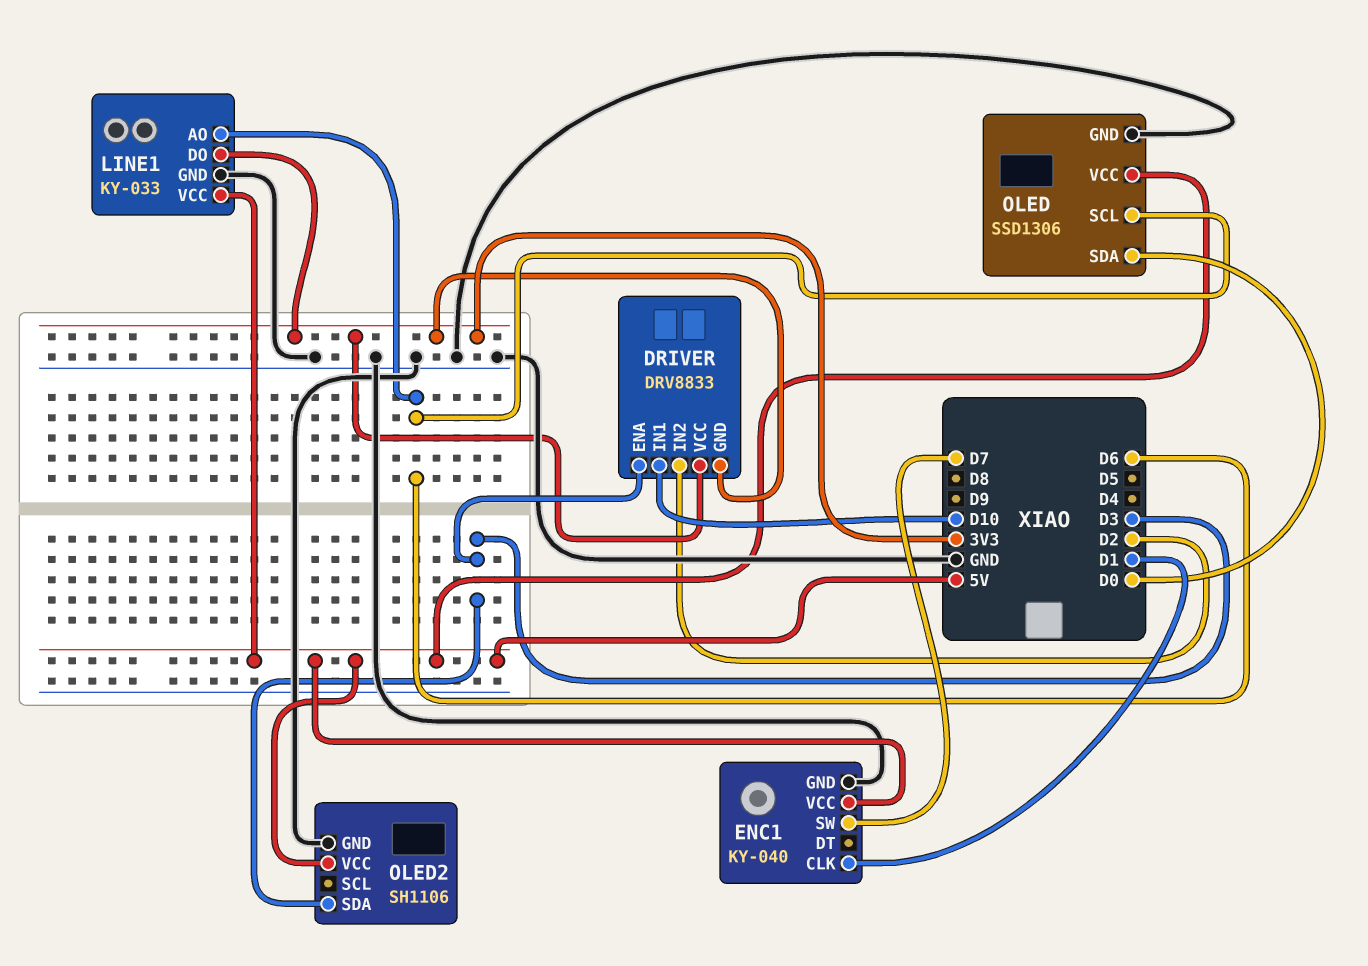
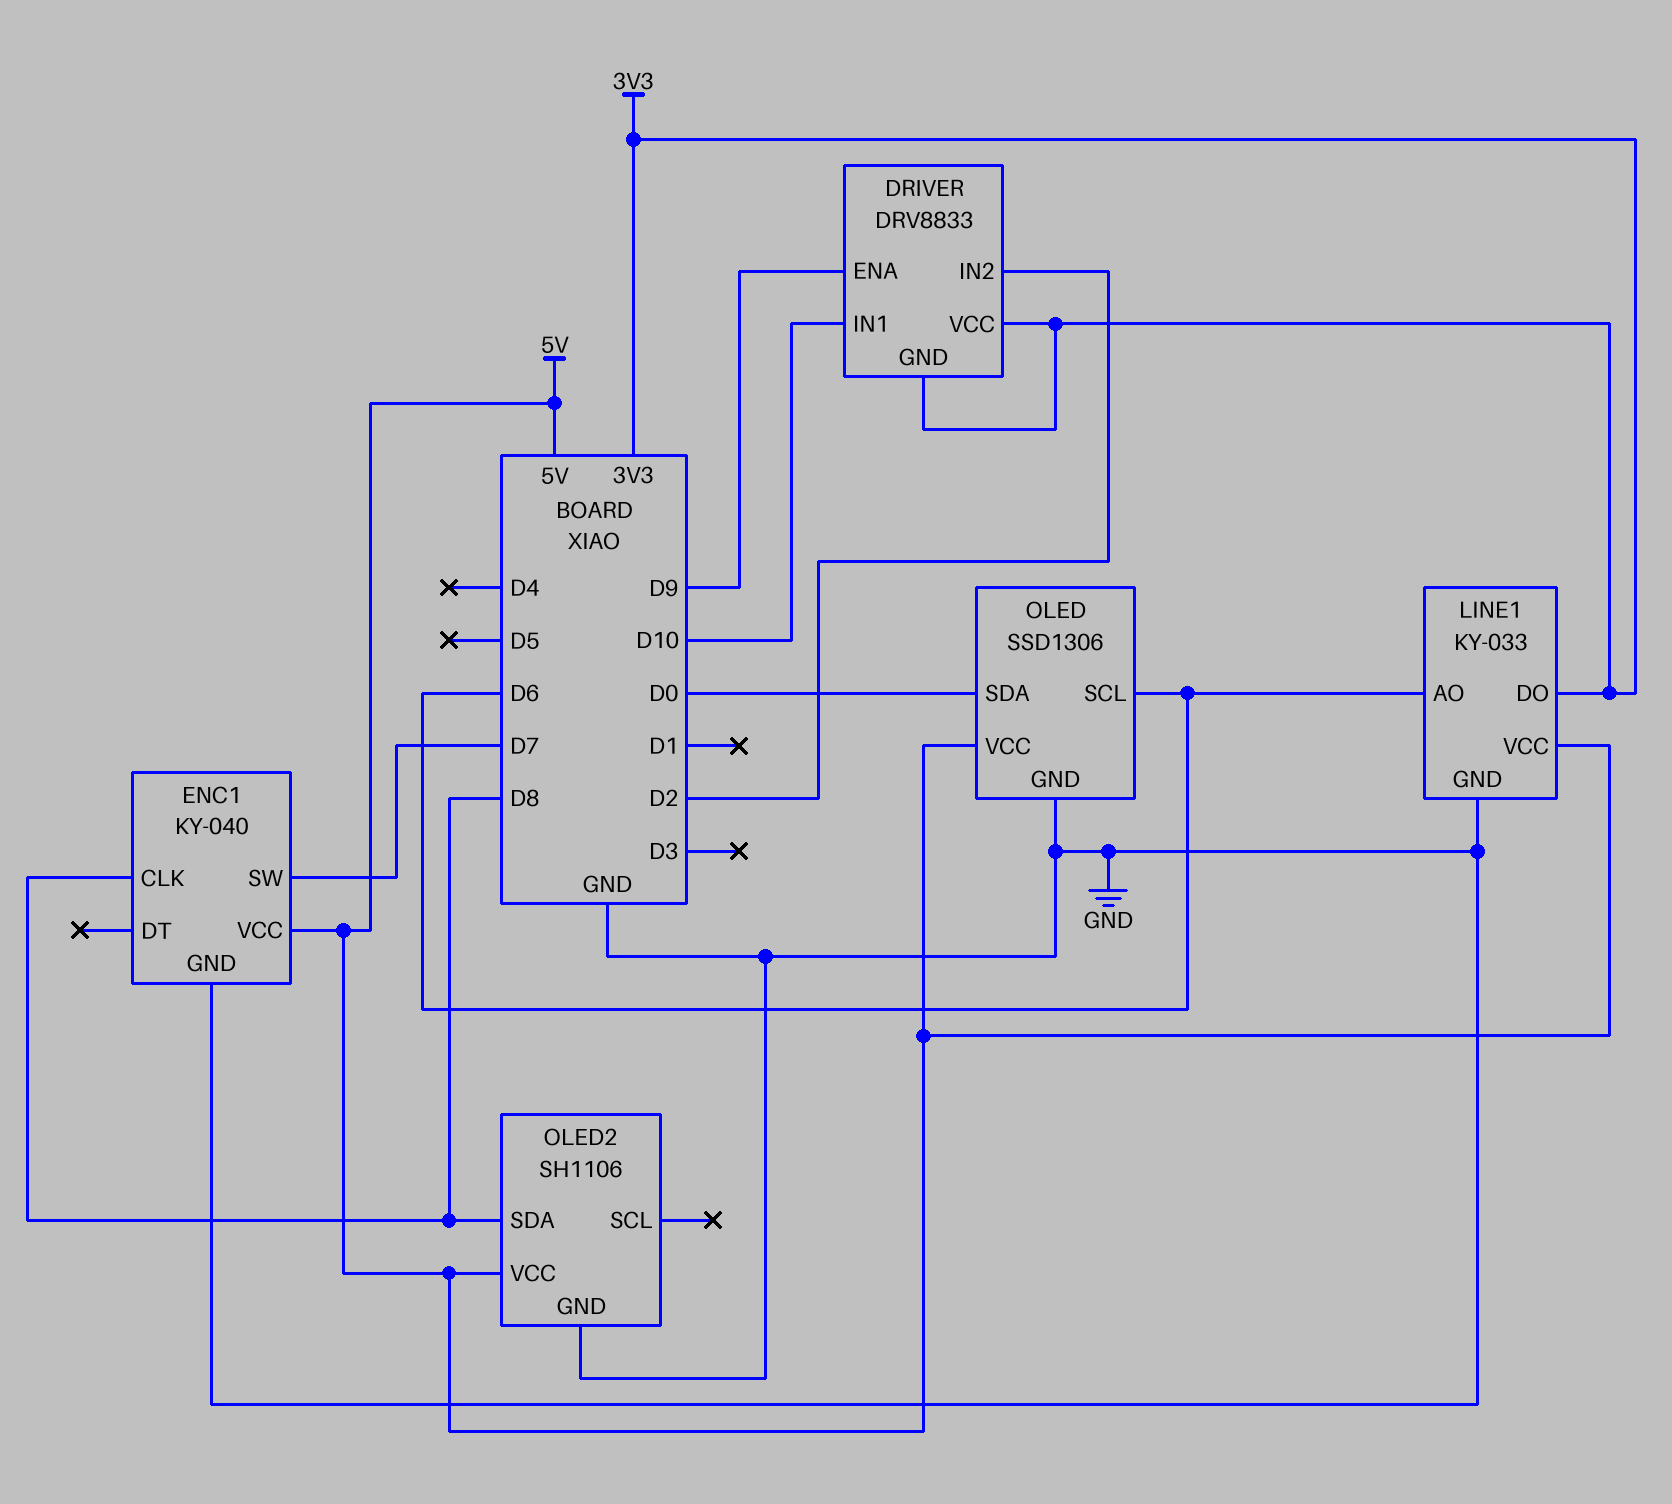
DRIVER pin ENA: D3 -> D9
ENC1 pin CLK: D1 -> D8
OLED2 pin SDA: D3 -> D8

